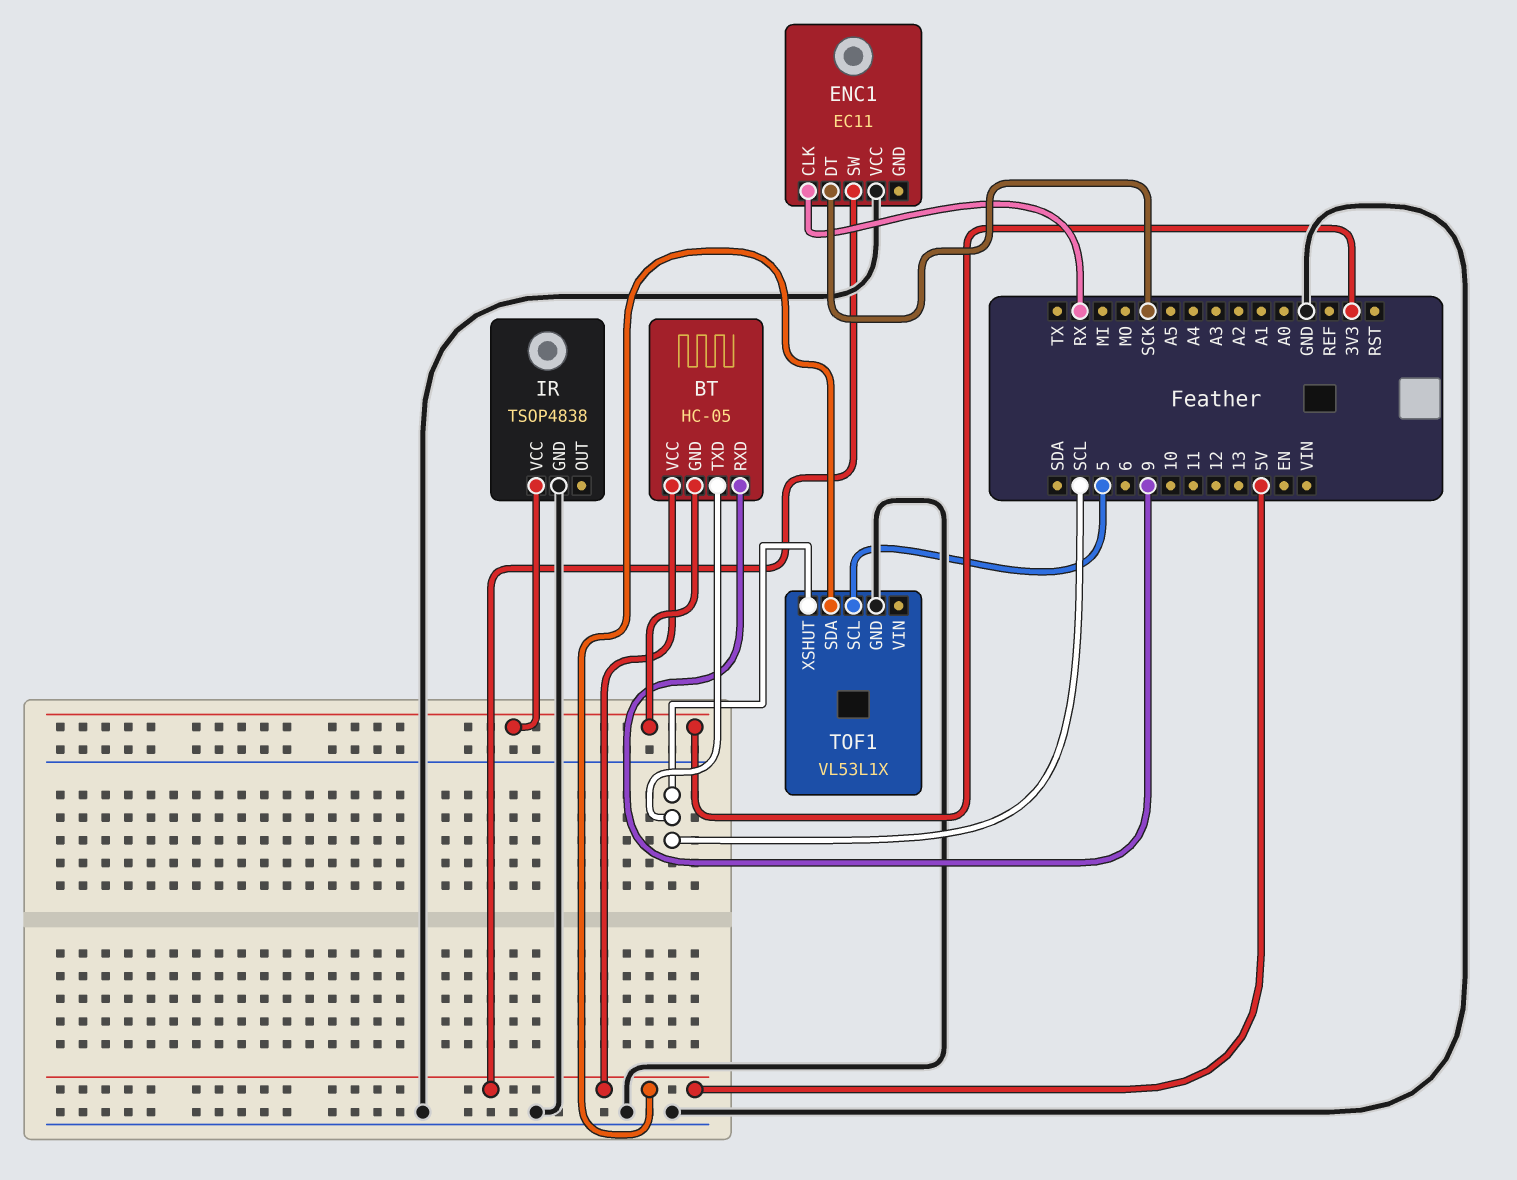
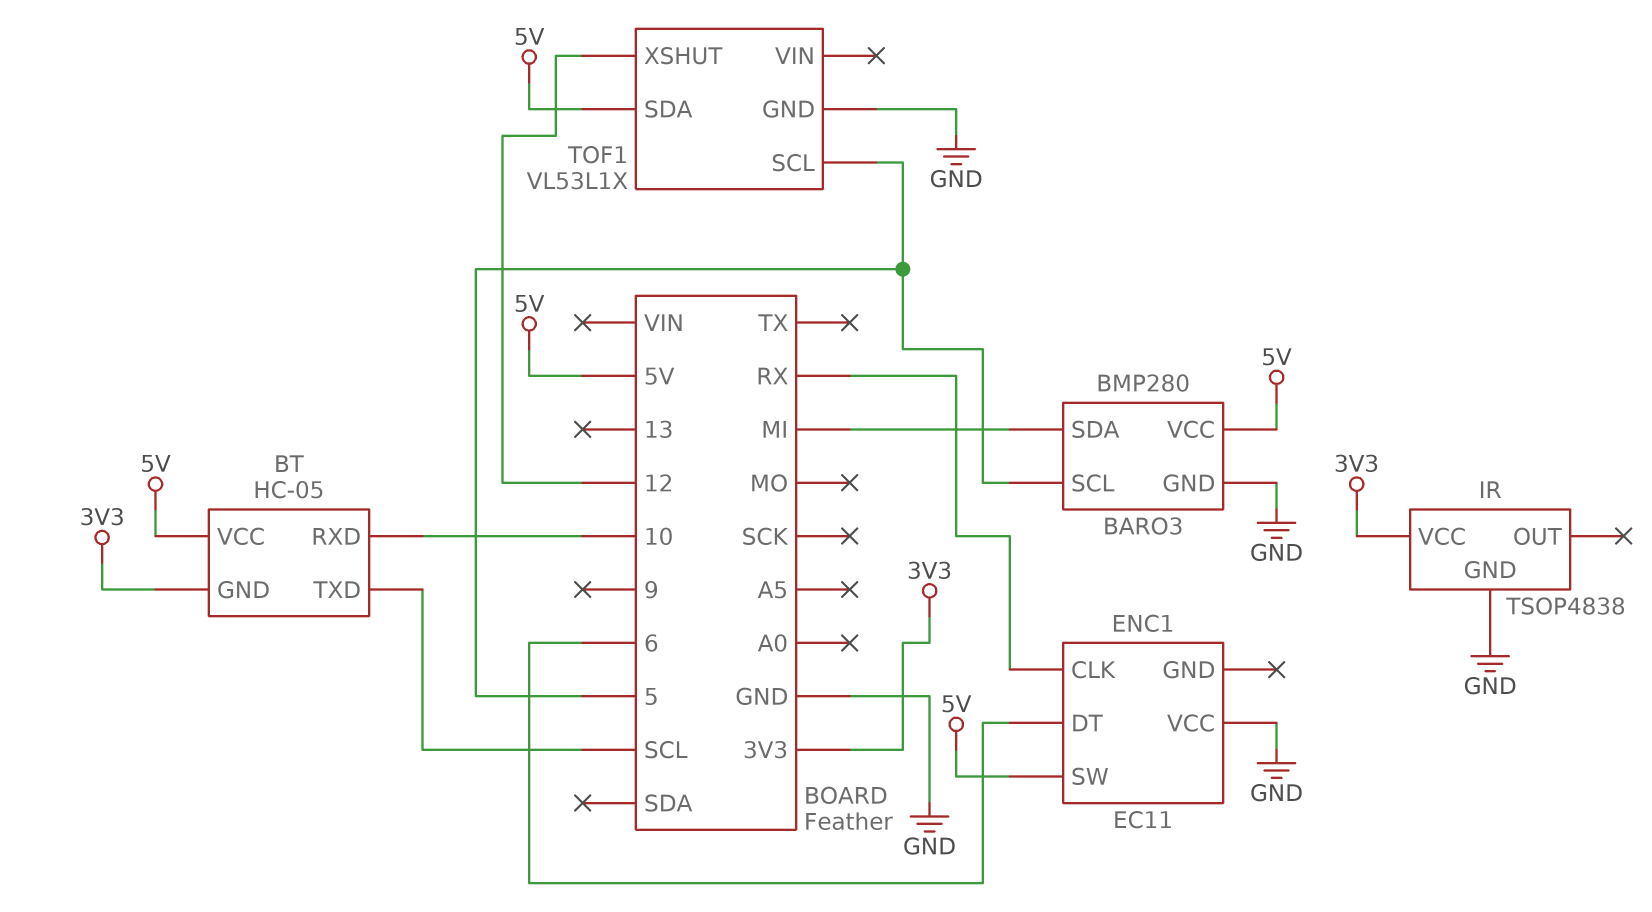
BARO3: none -> BMP280
BARO3 pin GND: none -> GND
BARO3 pin SCL: none -> 5
BARO3 pin SDA: none -> MI
BARO3 pin VCC: none -> 5V
BT pin RXD: 9 -> 10
ENC1 pin DT: SCK -> 6
TOF1 pin XSHUT: SCL -> 12

